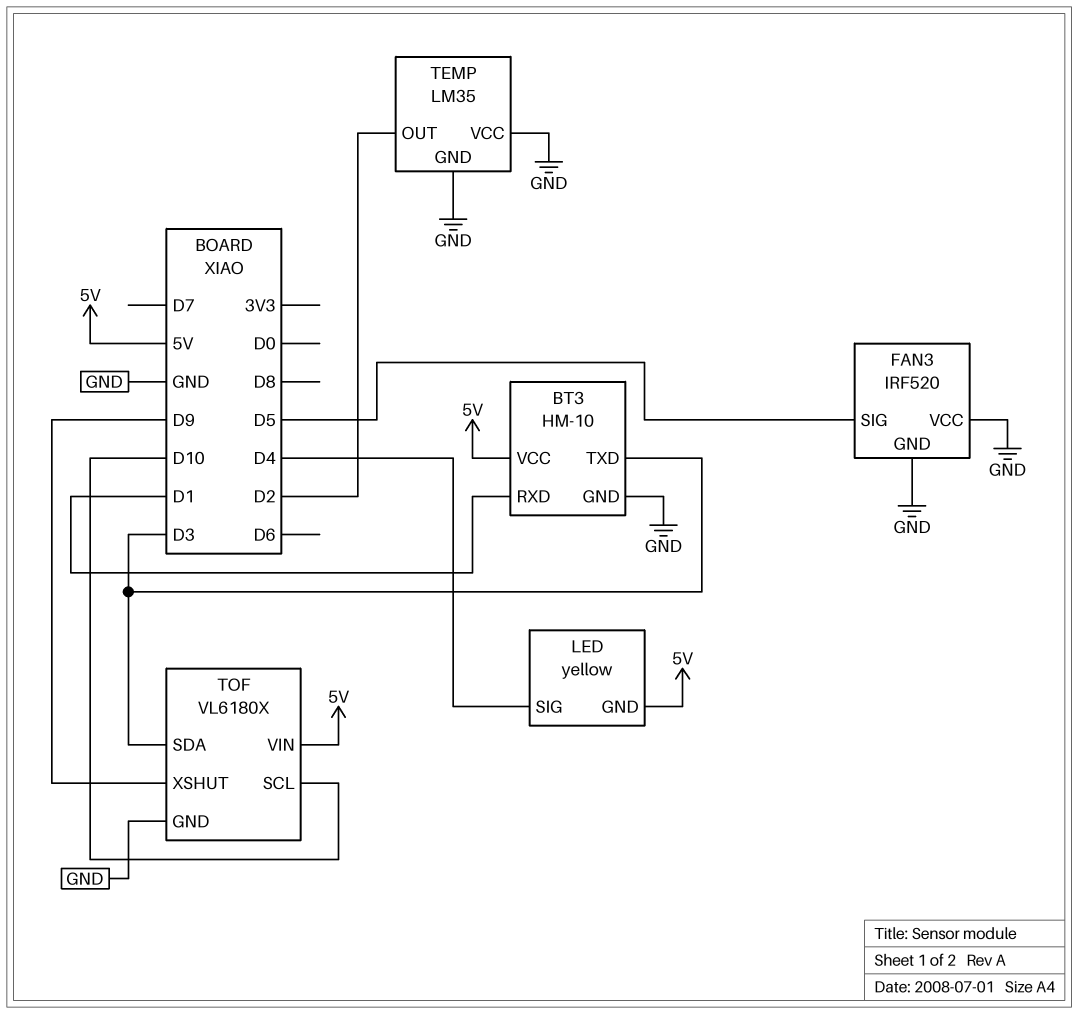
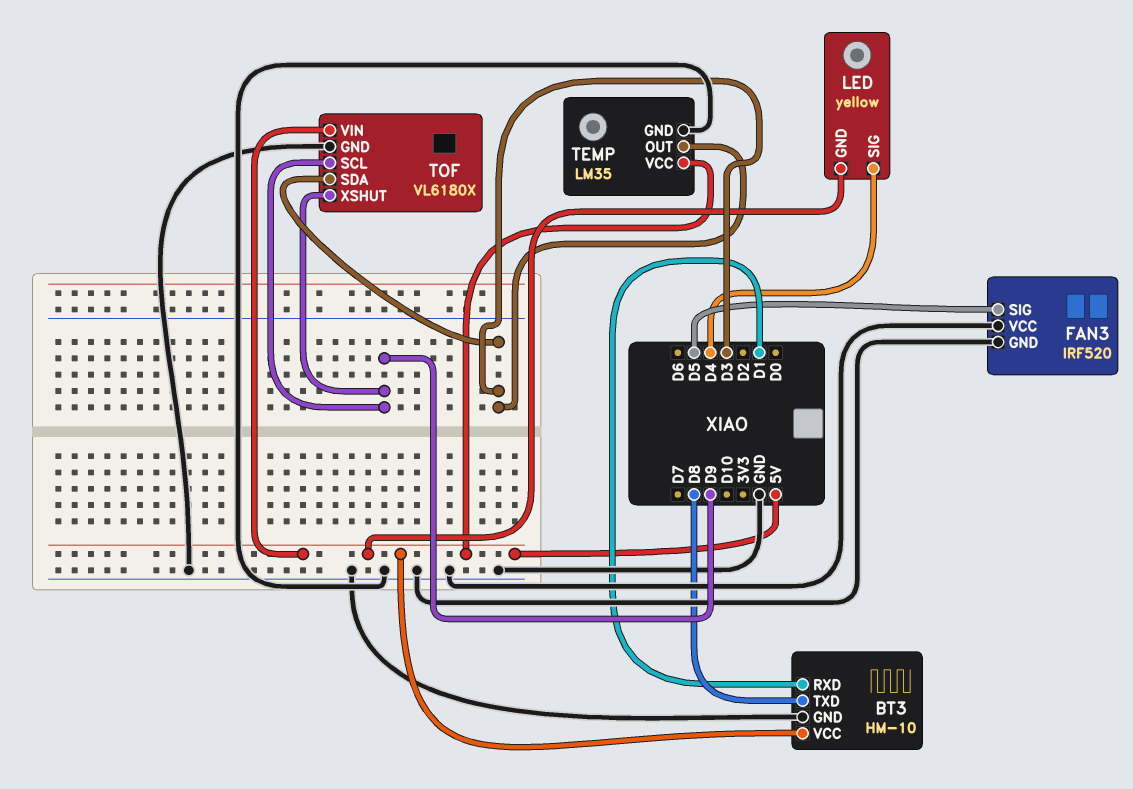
BT3 pin TXD: D3 -> D8
TEMP pin OUT: D2 -> D3
TEMP pin VCC: GND -> 5V
TOF pin SCL: D10 -> D9

